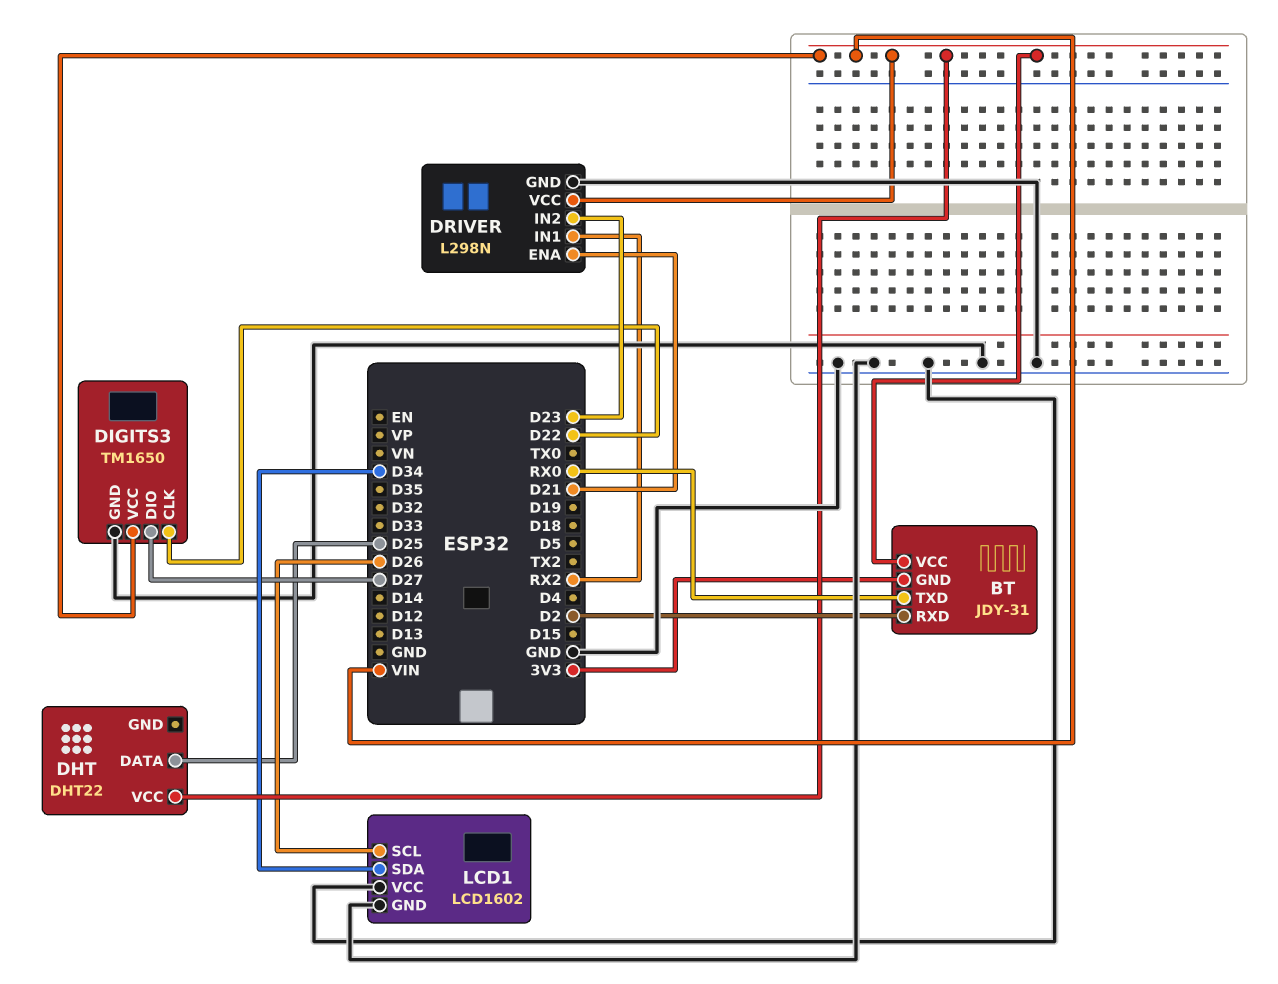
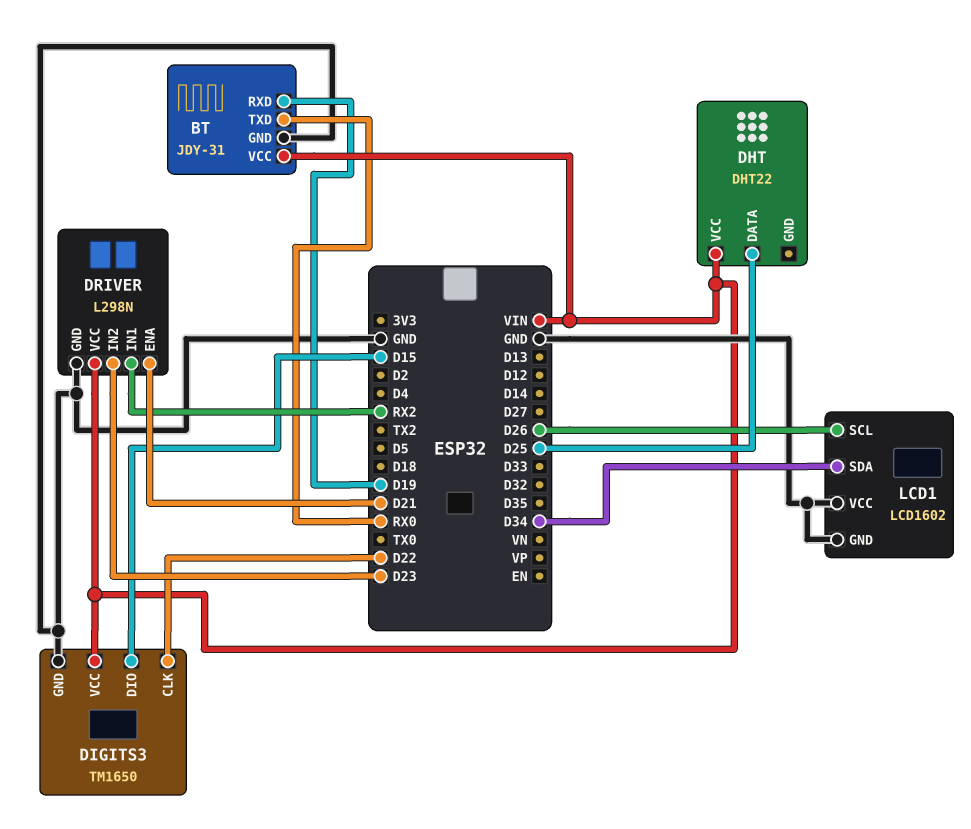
BT pin GND: 3V3 -> GND
BT pin RXD: D2 -> D19
DIGITS3 pin DIO: D27 -> D15

